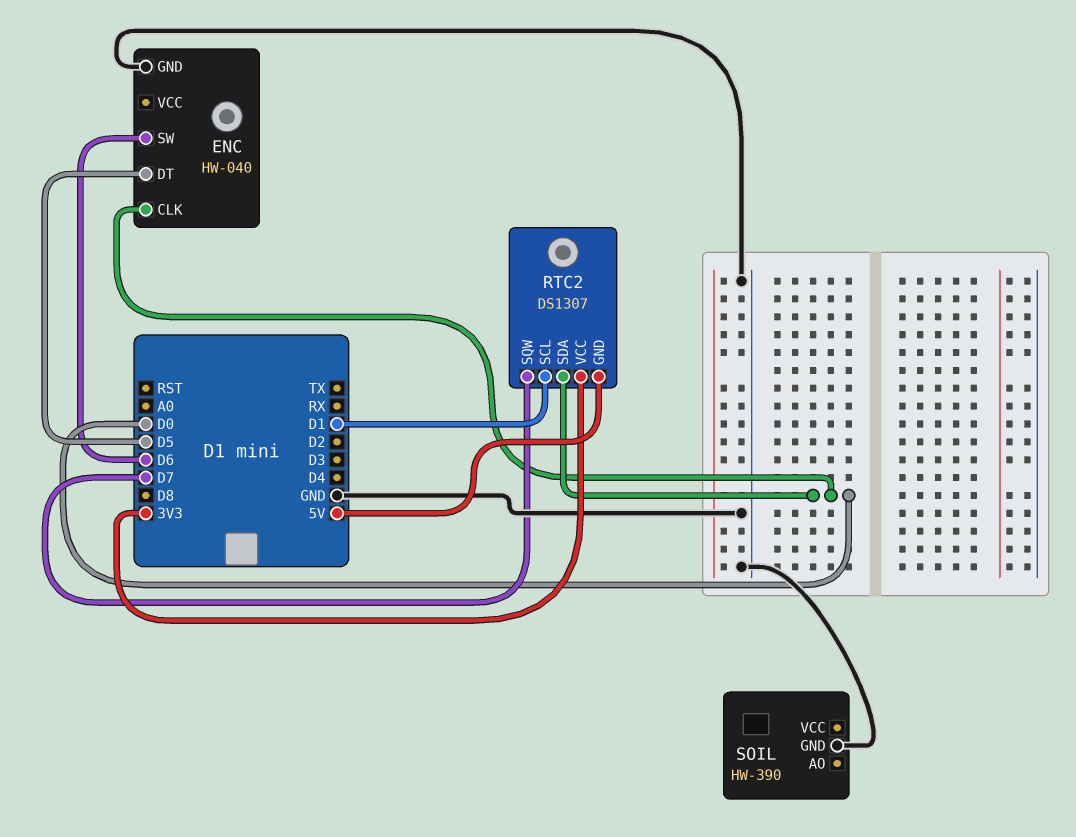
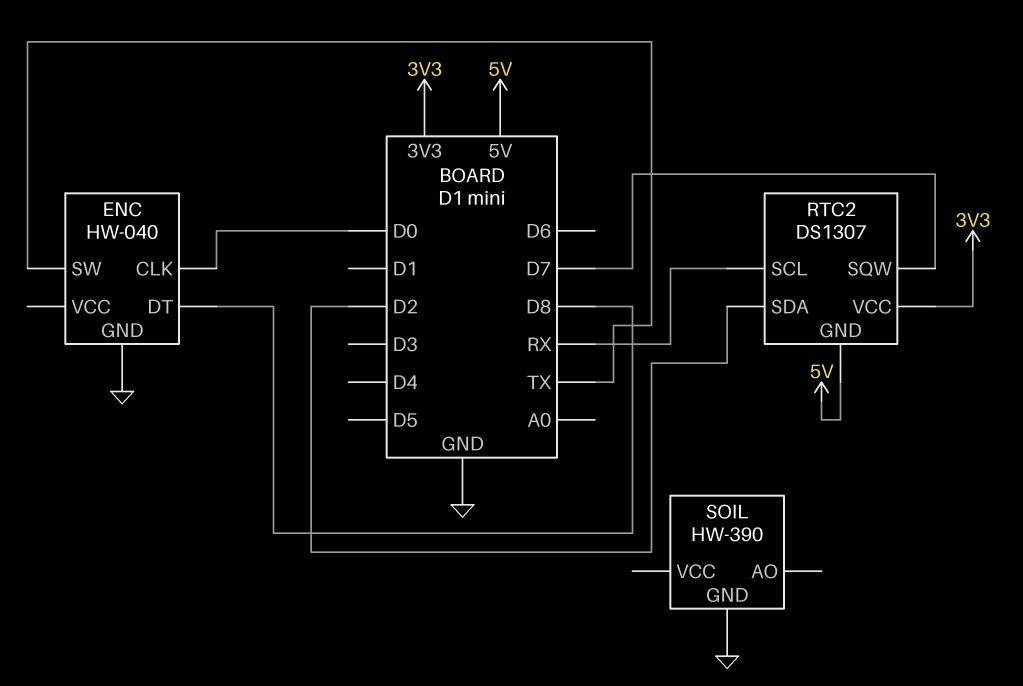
ENC pin DT: D5 -> D8
ENC pin SW: D6 -> TX
RTC2 pin SCL: D1 -> RX
RTC2 pin SDA: D0 -> D2

